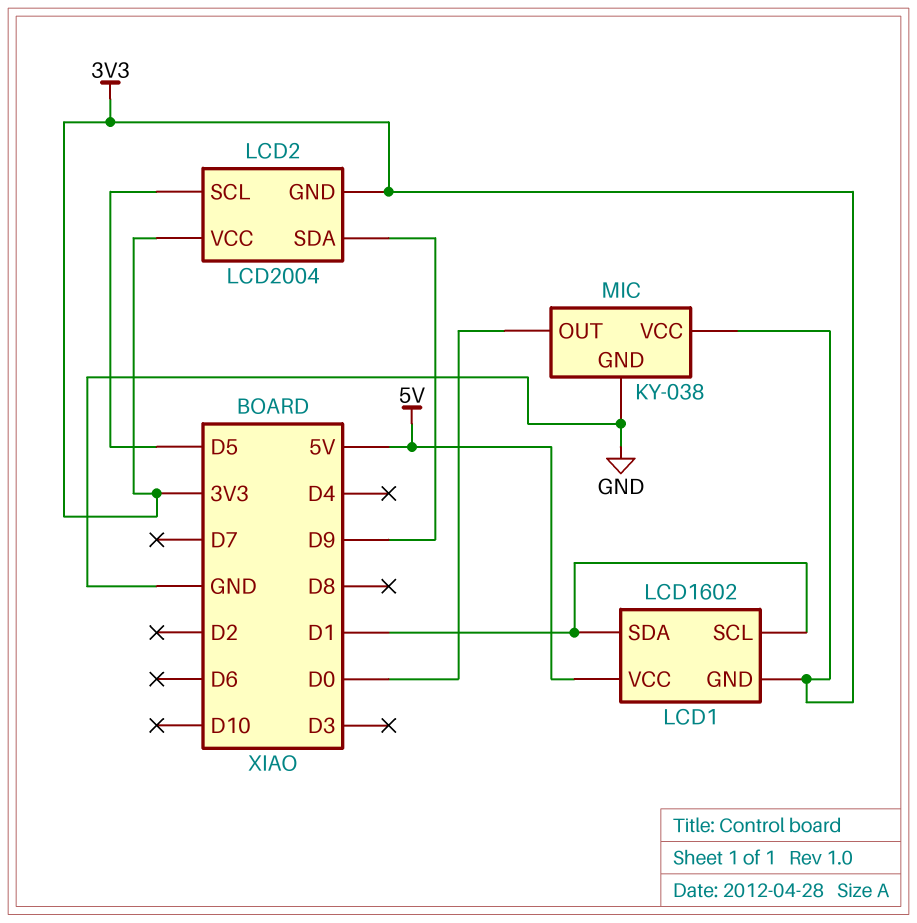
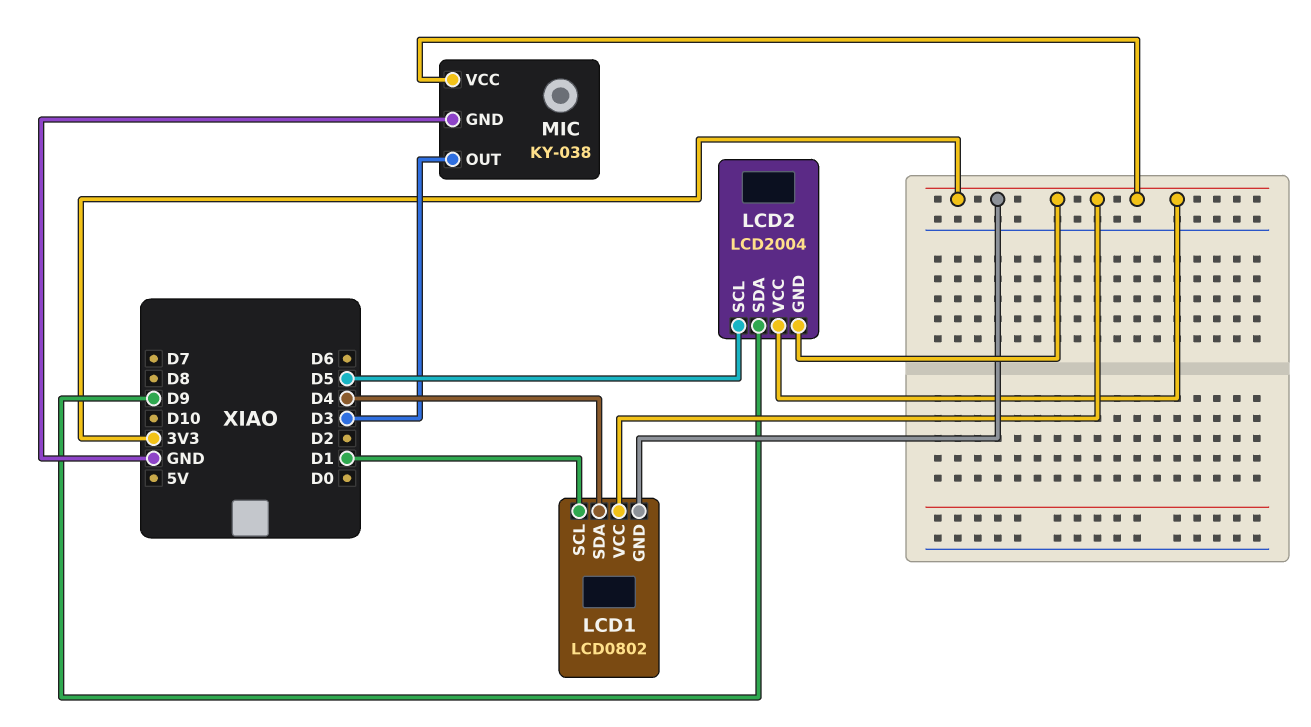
LCD1: LCD1602 -> LCD0802
LCD1 pin SDA: D1 -> D4
LCD1 pin VCC: 5V -> 3V3
MIC pin OUT: D0 -> D3

